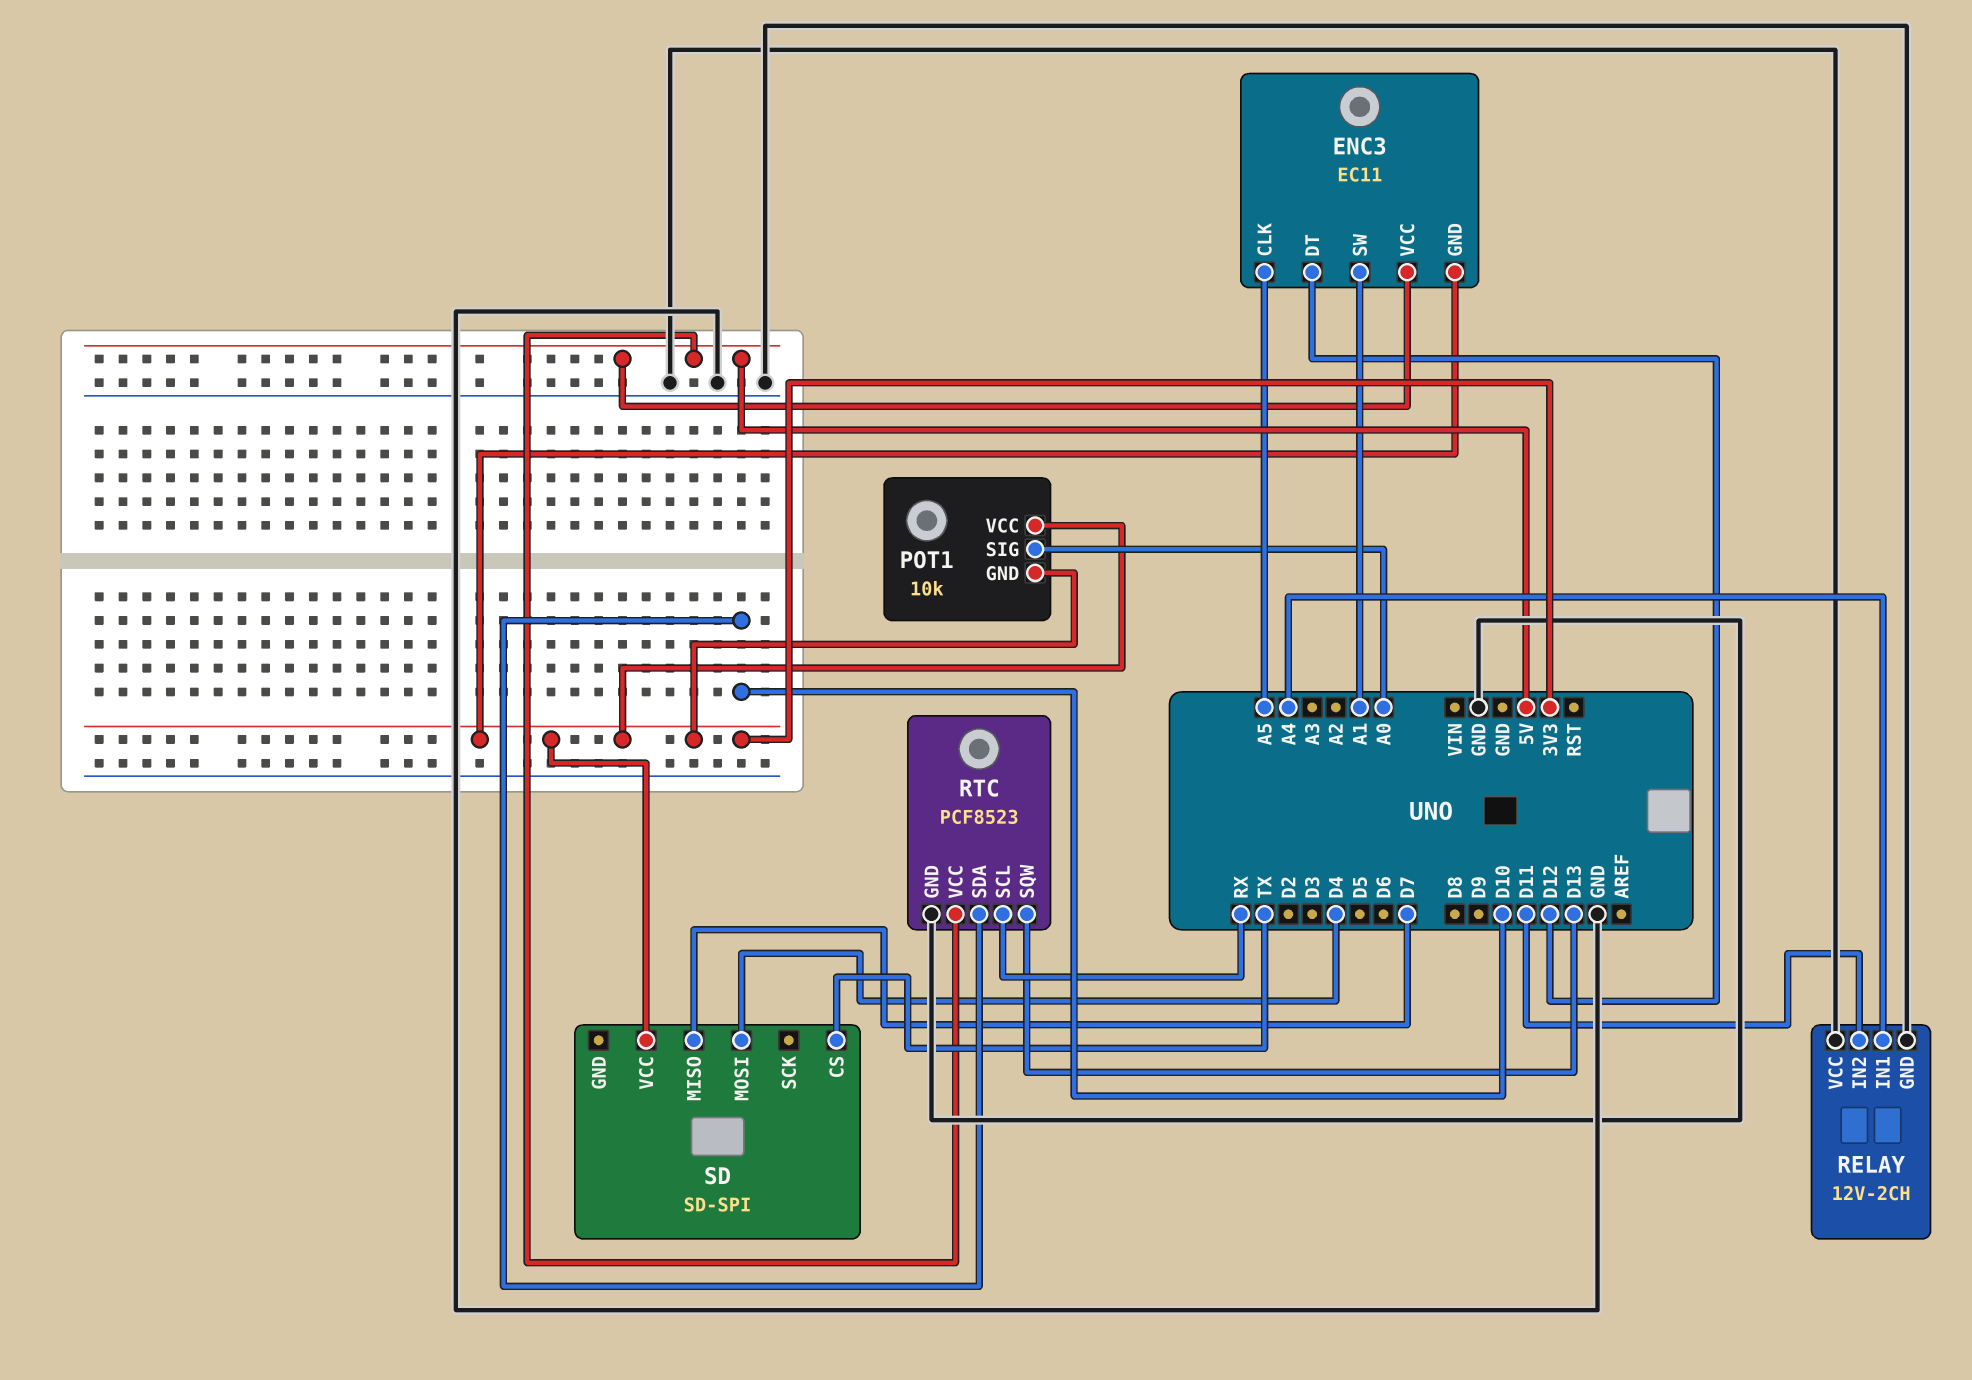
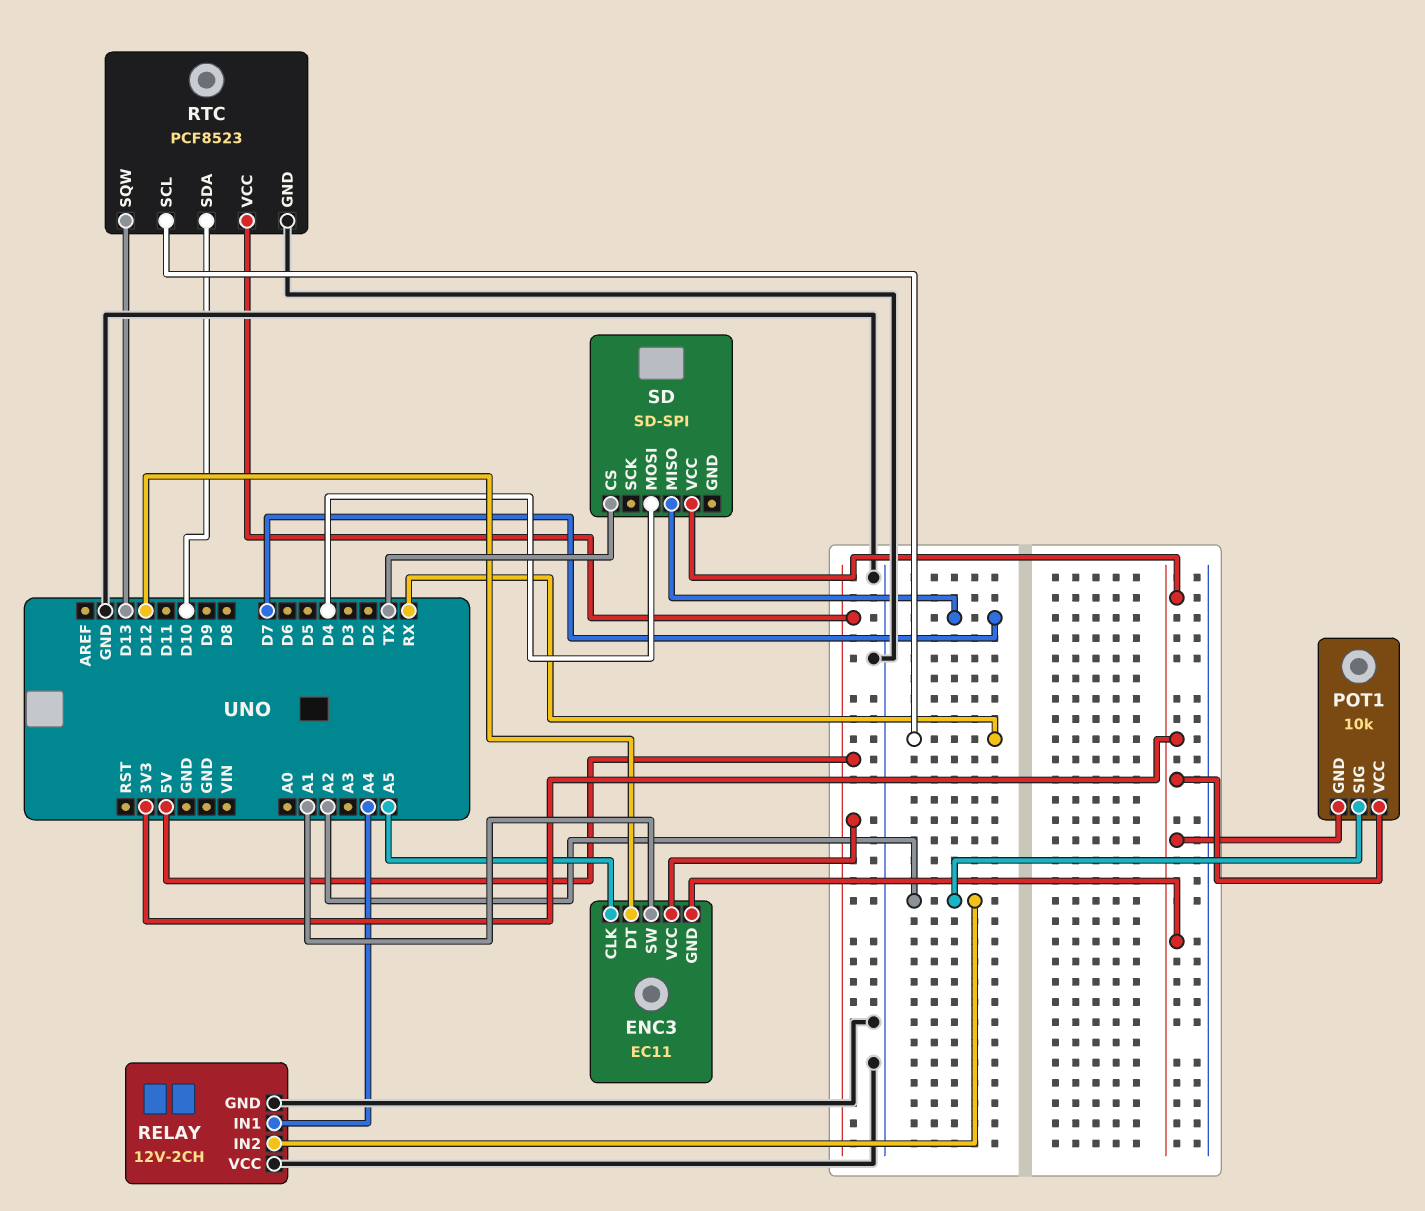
POT1 pin SIG: A0 -> A2
RELAY pin IN2: D11 -> A2

